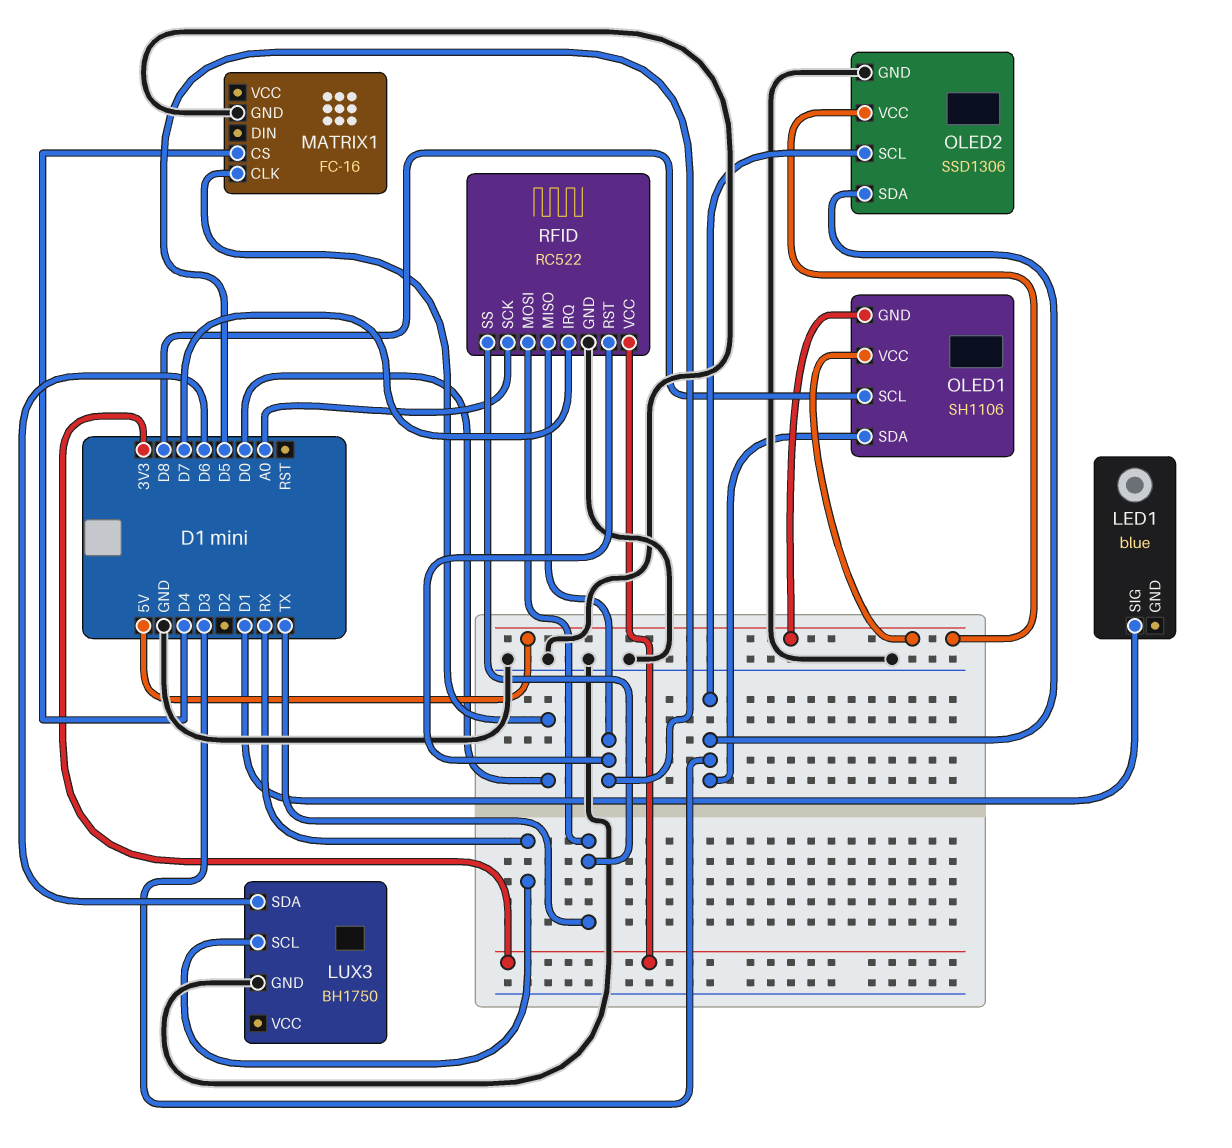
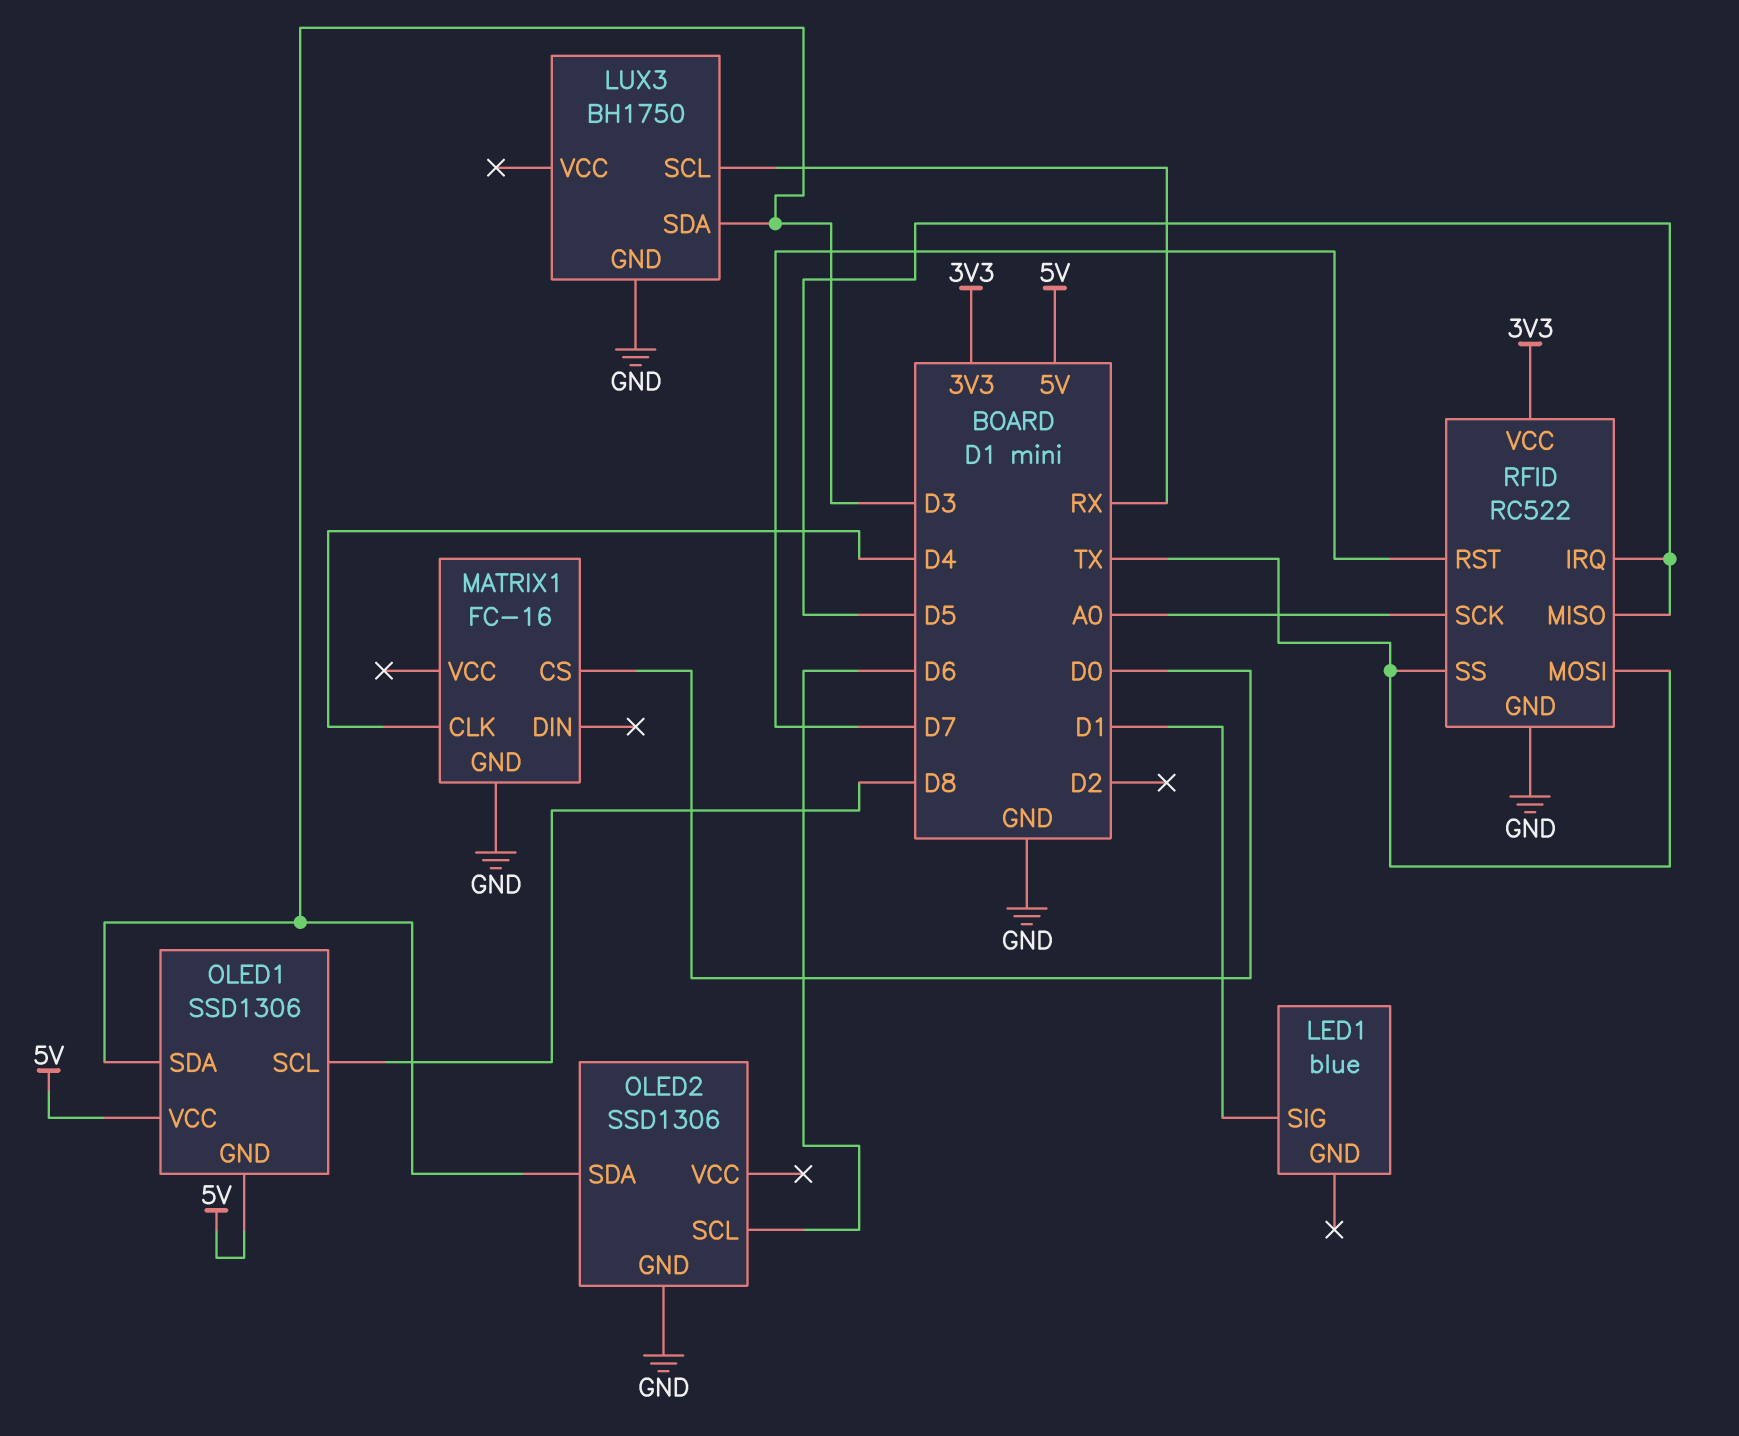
LUX3 pin SDA: D6 -> D3
MATRIX1 pin CLK: D0 -> D4
MATRIX1 pin CS: D4 -> D0
OLED1: SH1106 -> SSD1306
OLED2 pin SCL: D3 -> D6
OLED2 pin VCC: 5V -> none
RFID pin IRQ: D7 -> D5
RFID pin RST: D5 -> D7

